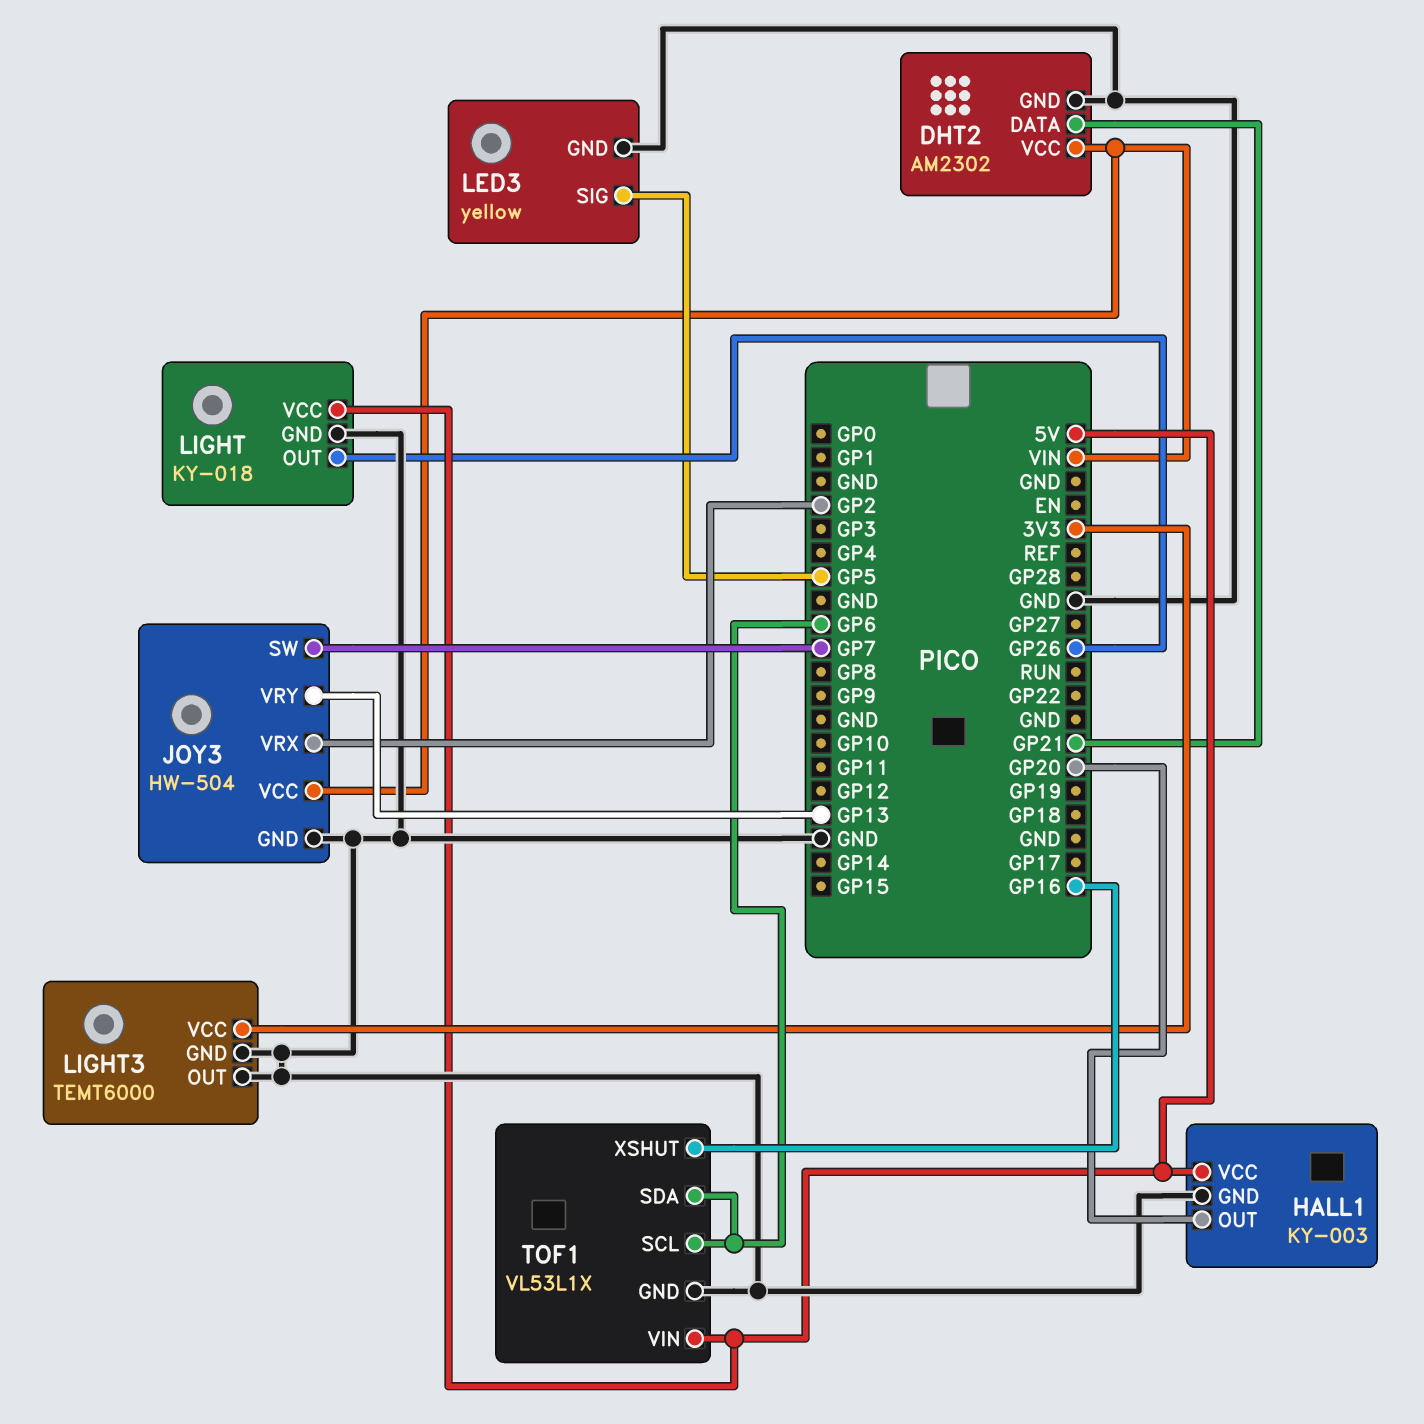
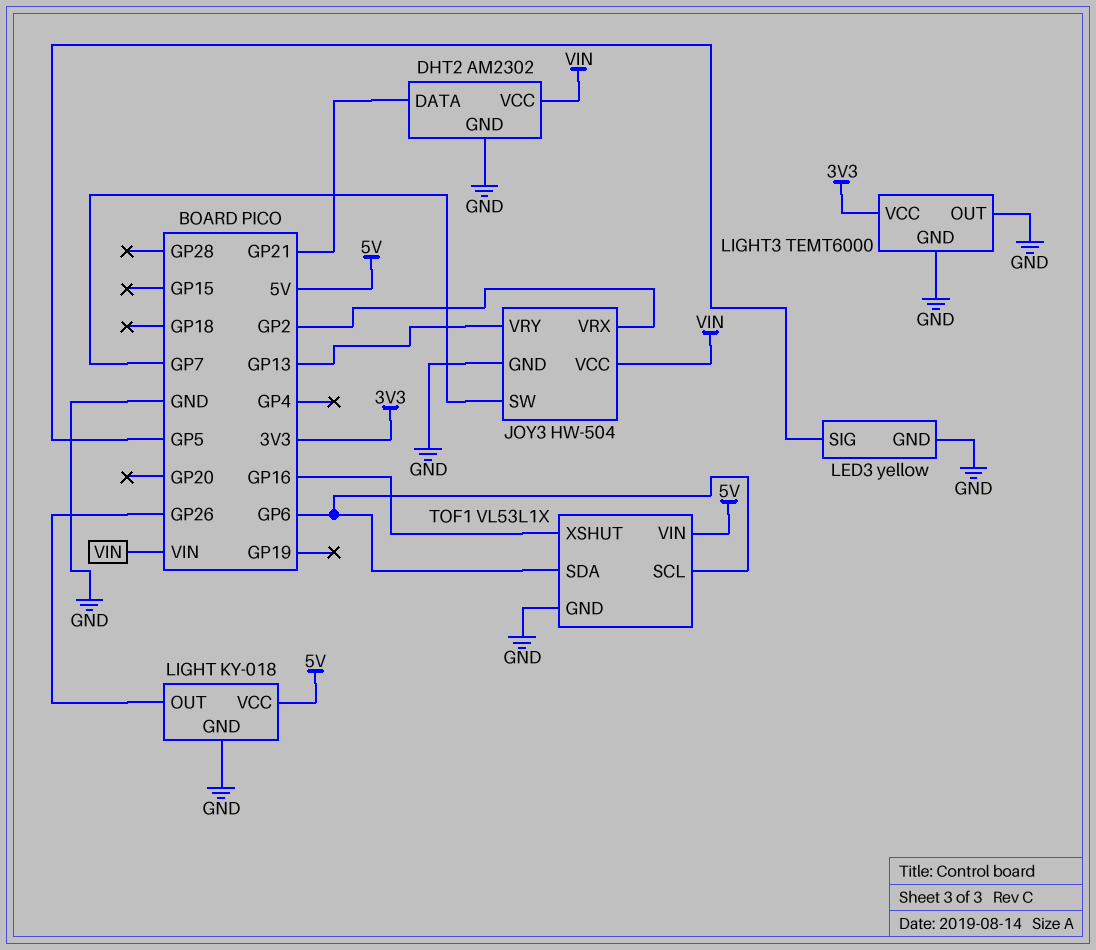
HALL1: KY-003 -> none
HALL1 pin GND: GND -> none
HALL1 pin OUT: GP20 -> none
HALL1 pin VCC: 5V -> none

